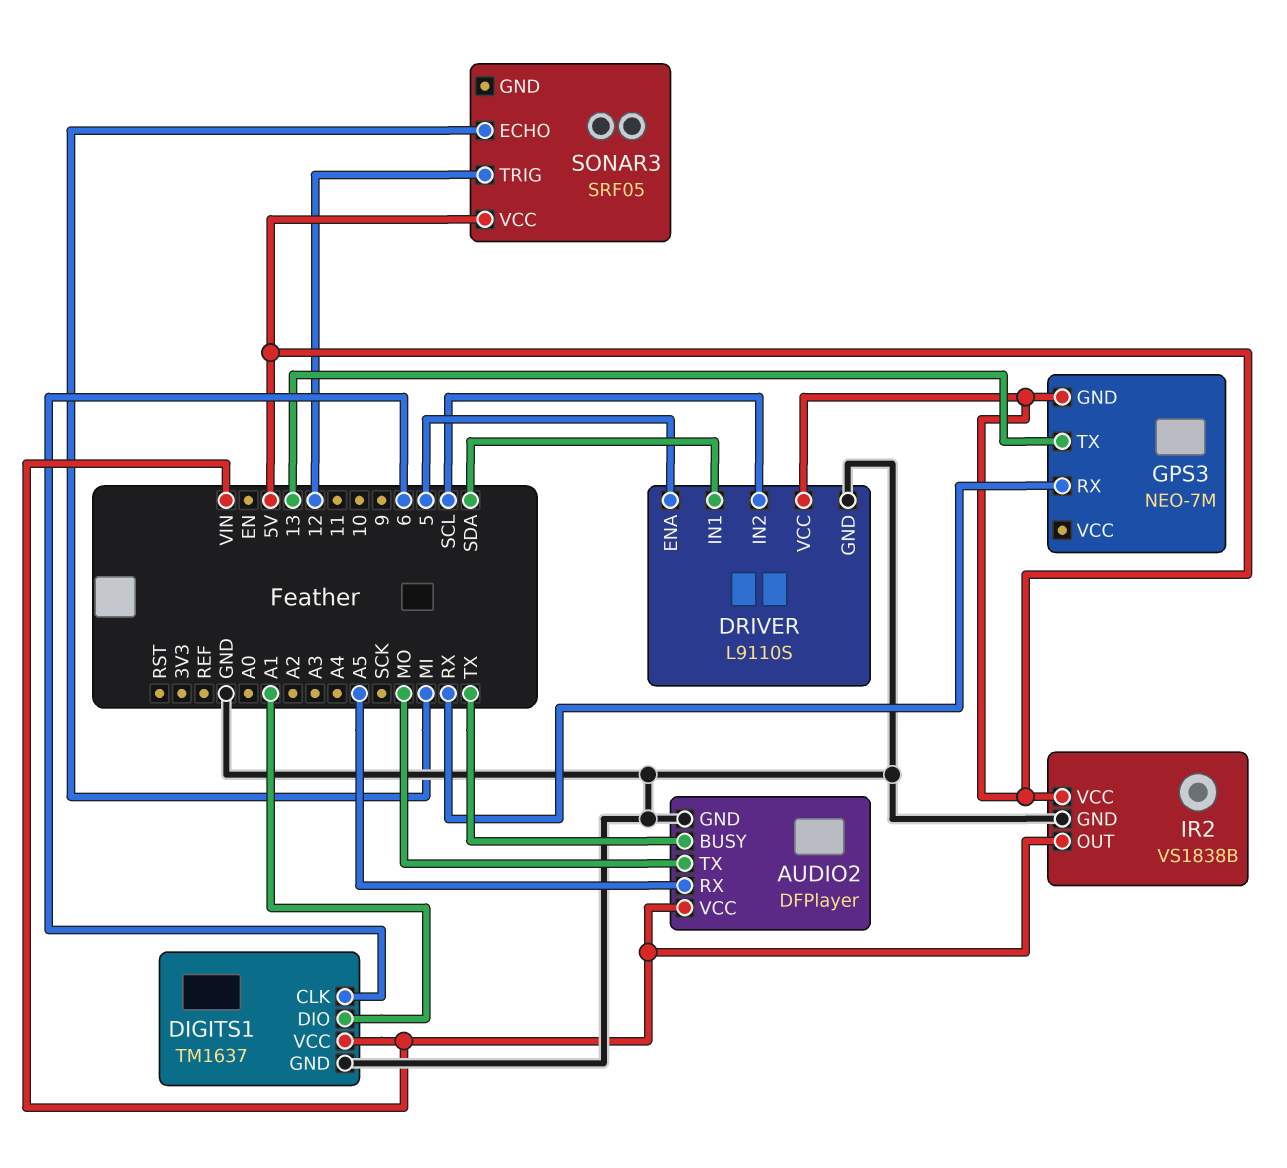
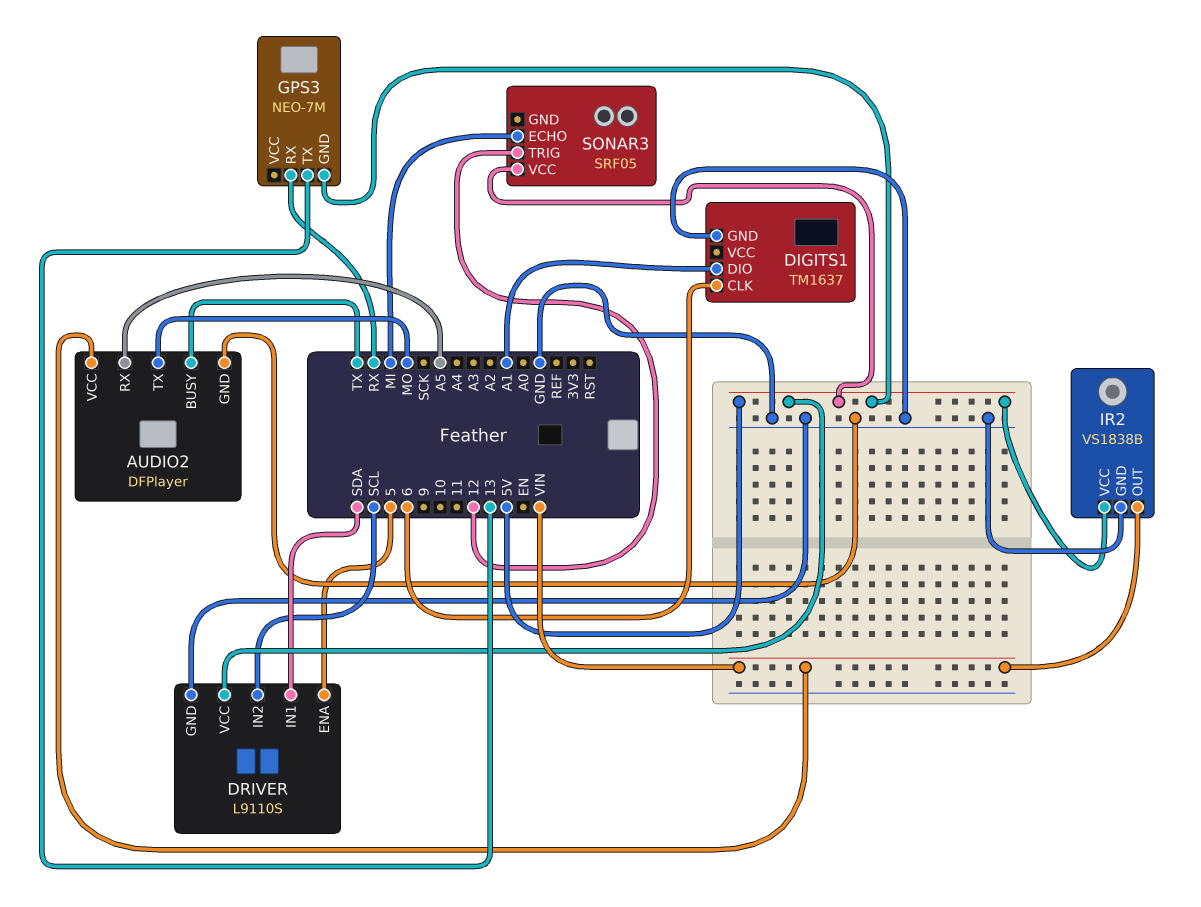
DIGITS1 pin VCC: VIN -> none

